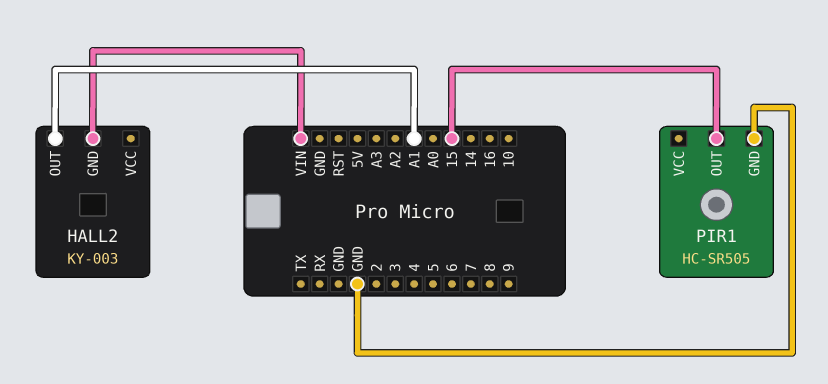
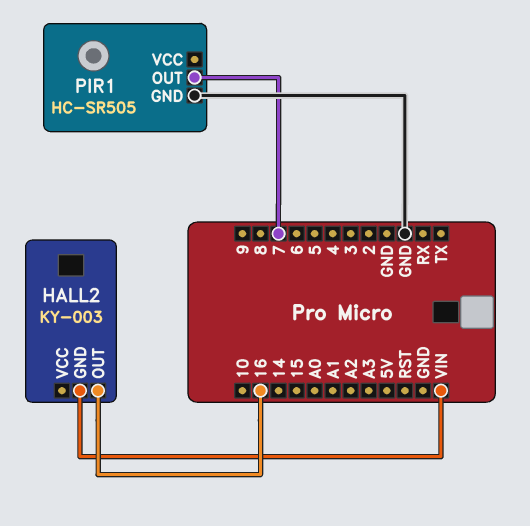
HALL2 pin OUT: A1 -> 16
PIR1 pin OUT: 15 -> 7

